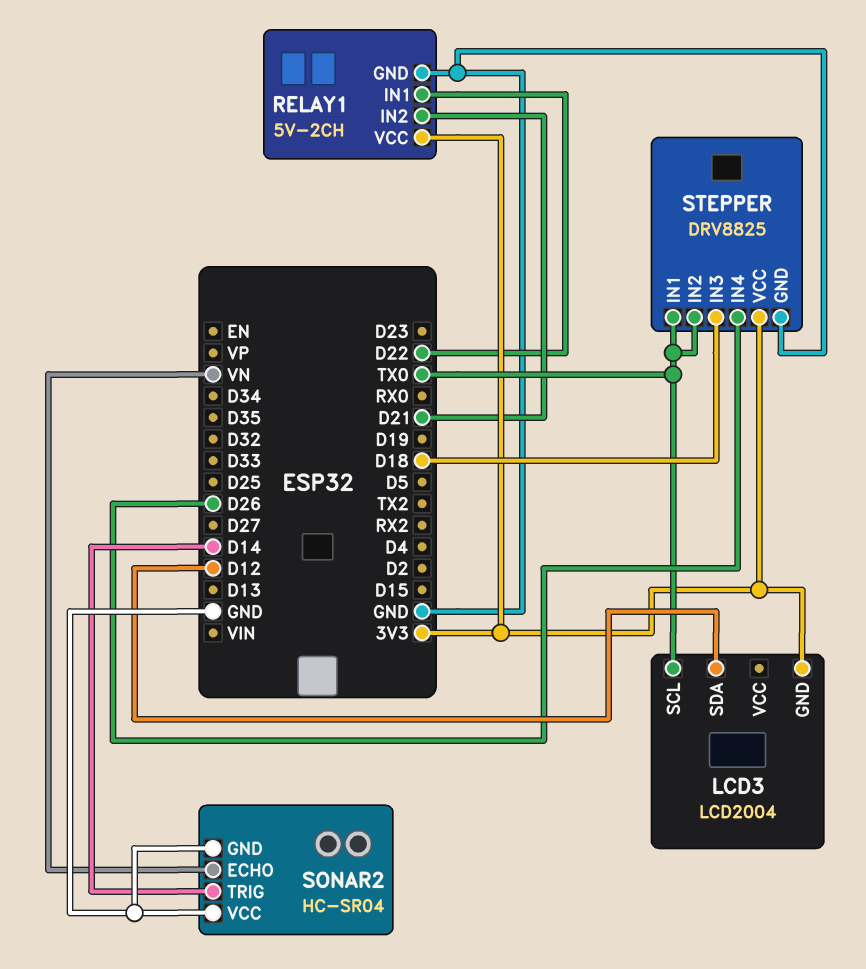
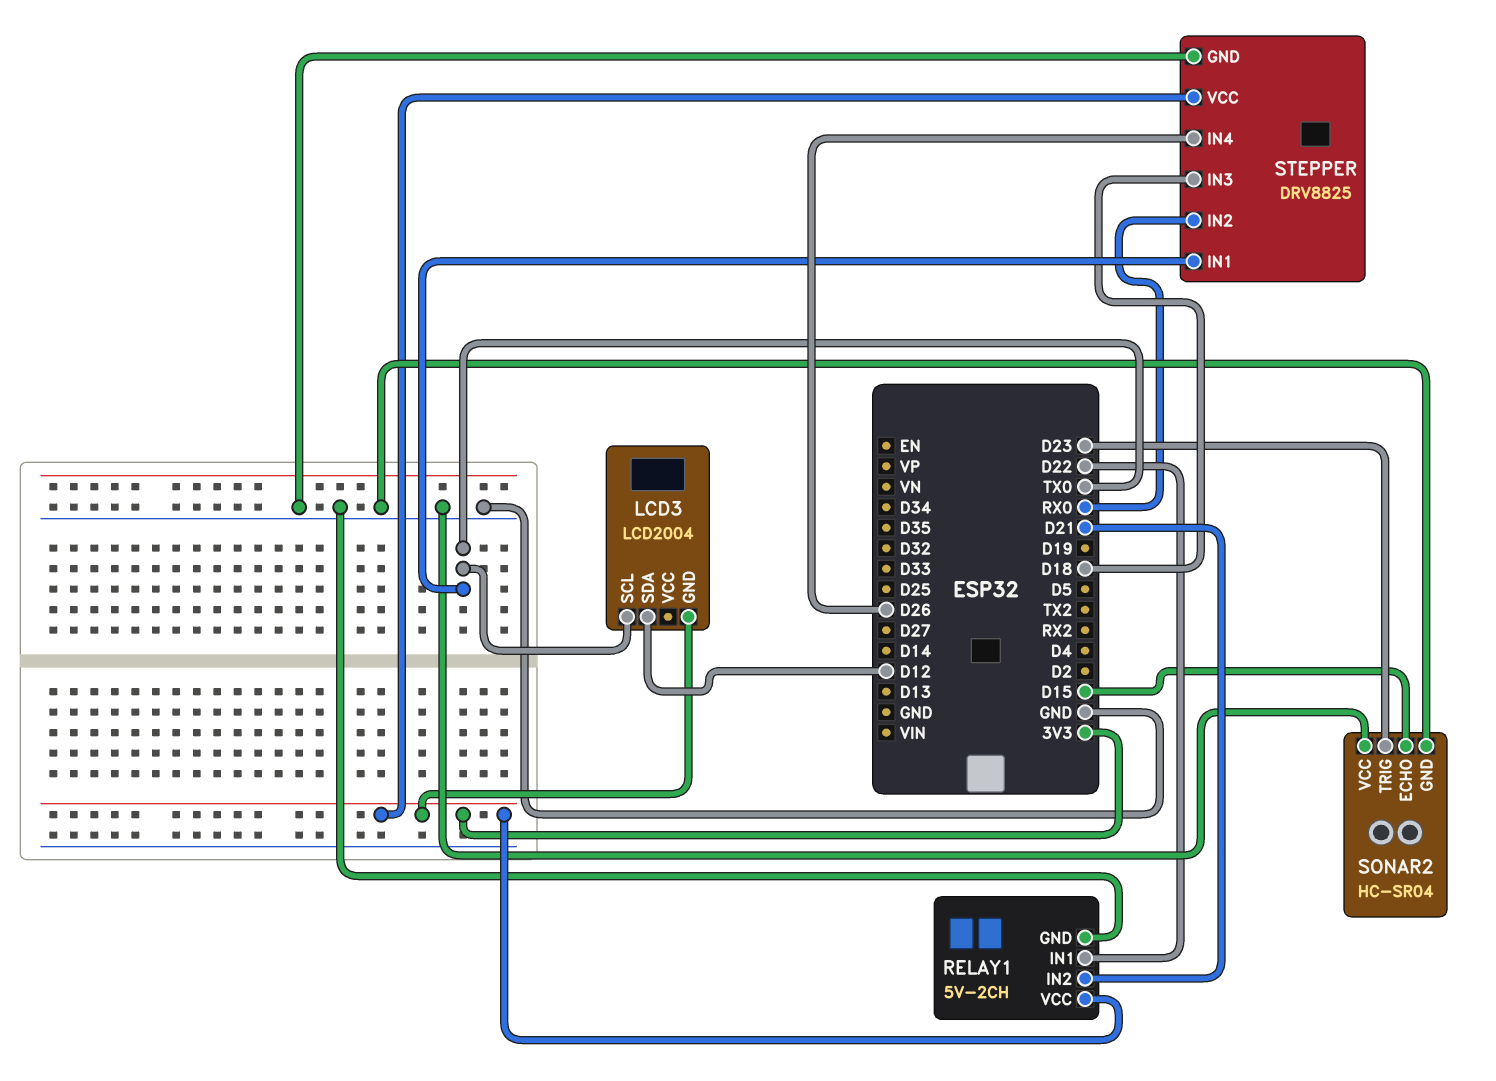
SONAR2 pin ECHO: VN -> D15
SONAR2 pin TRIG: D14 -> D23
STEPPER pin IN2: TX0 -> RX0

